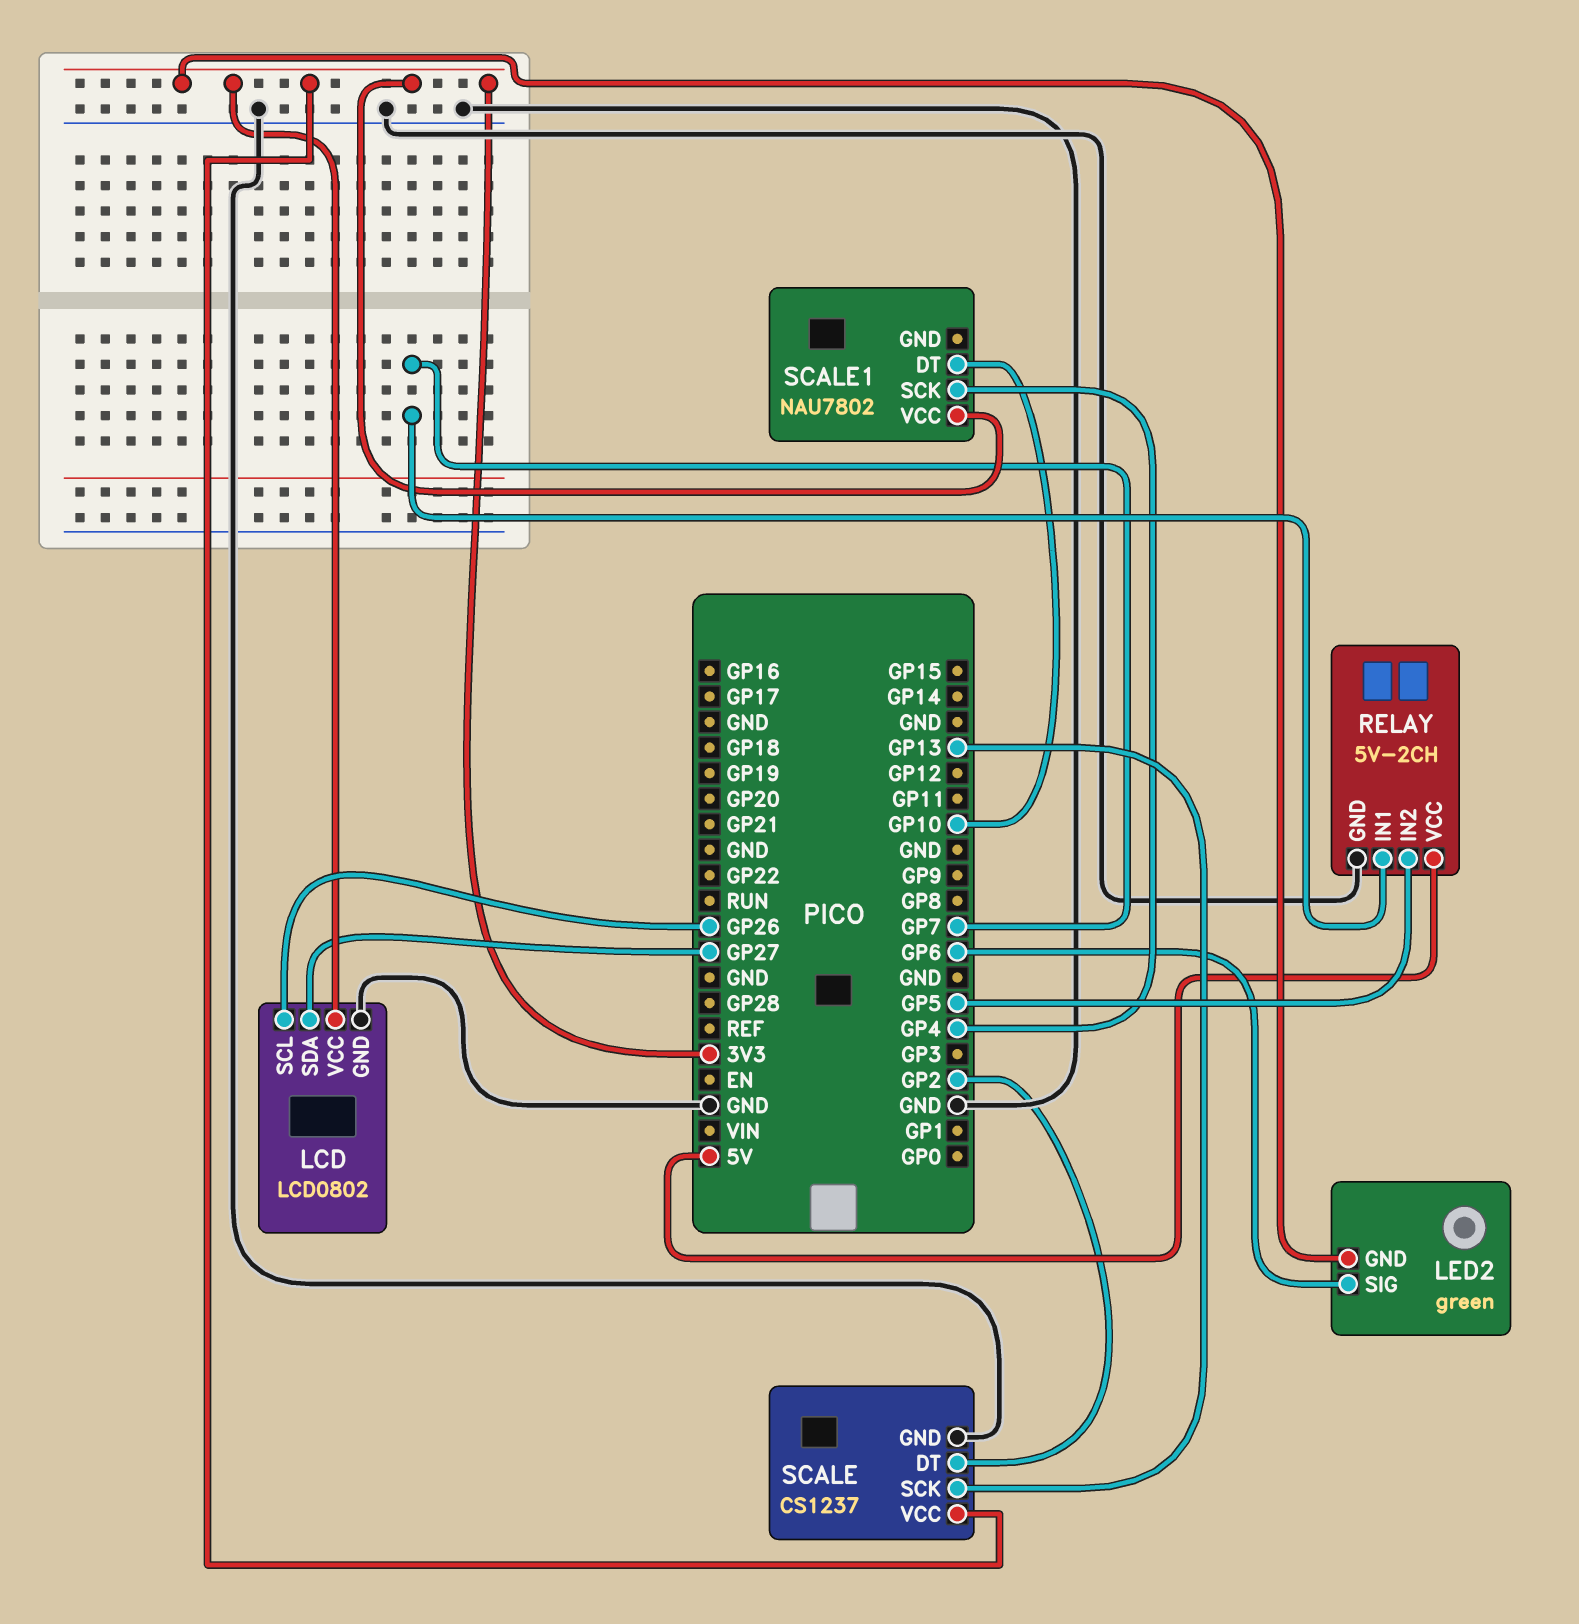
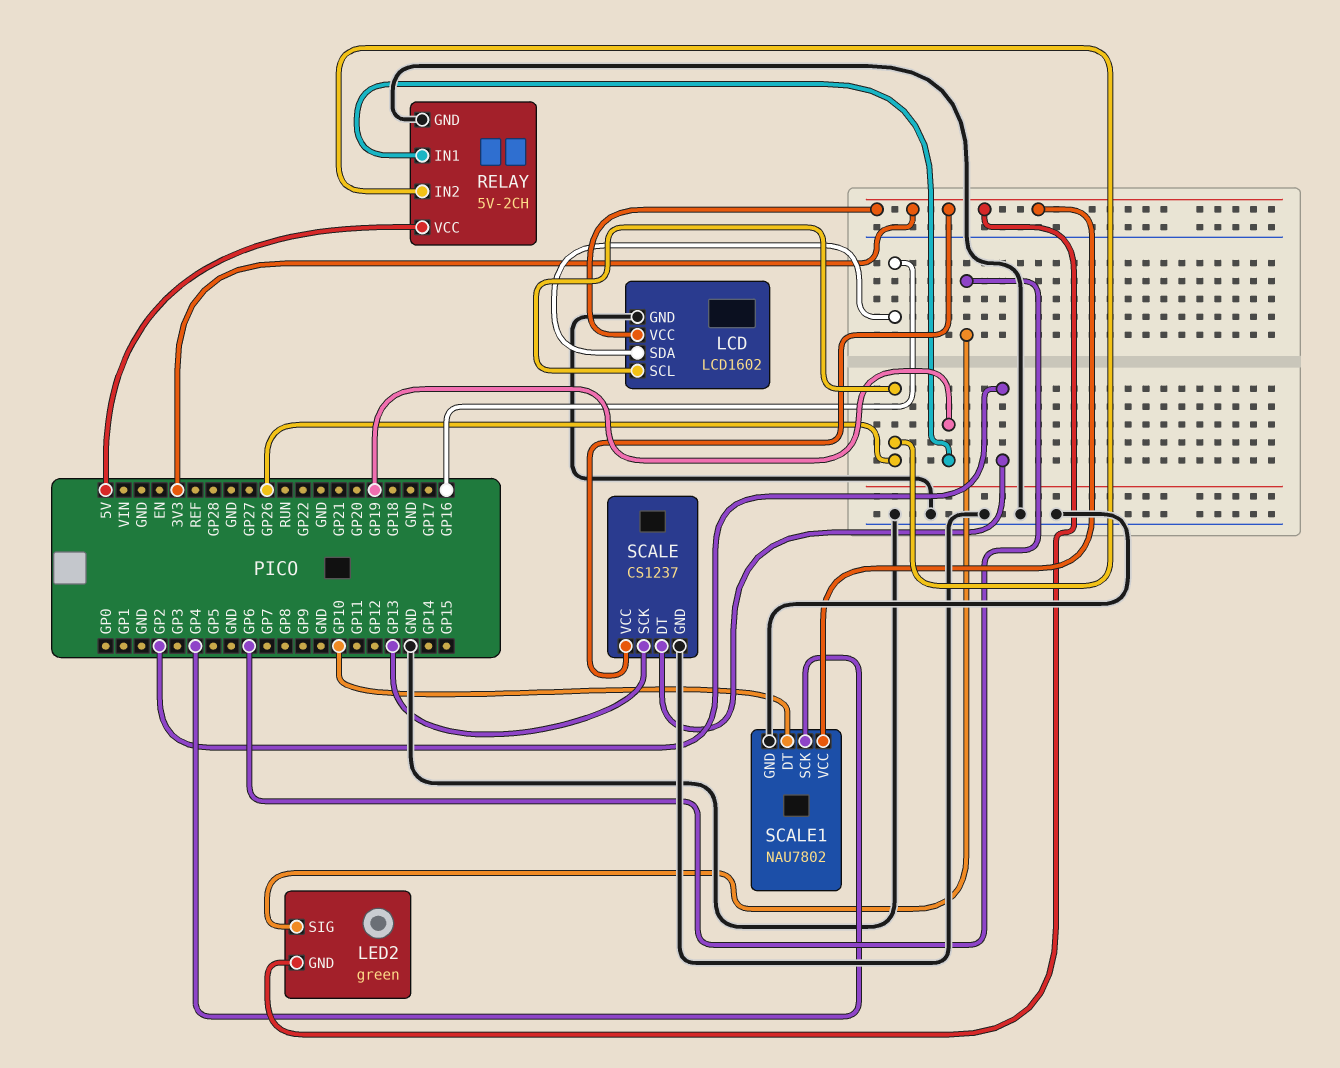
LCD: LCD0802 -> LCD1602
LCD pin SDA: GP27 -> GP16
RELAY pin IN1: GP7 -> GP19
RELAY pin IN2: GP5 -> GP26
SCALE1 pin GND: none -> GND

